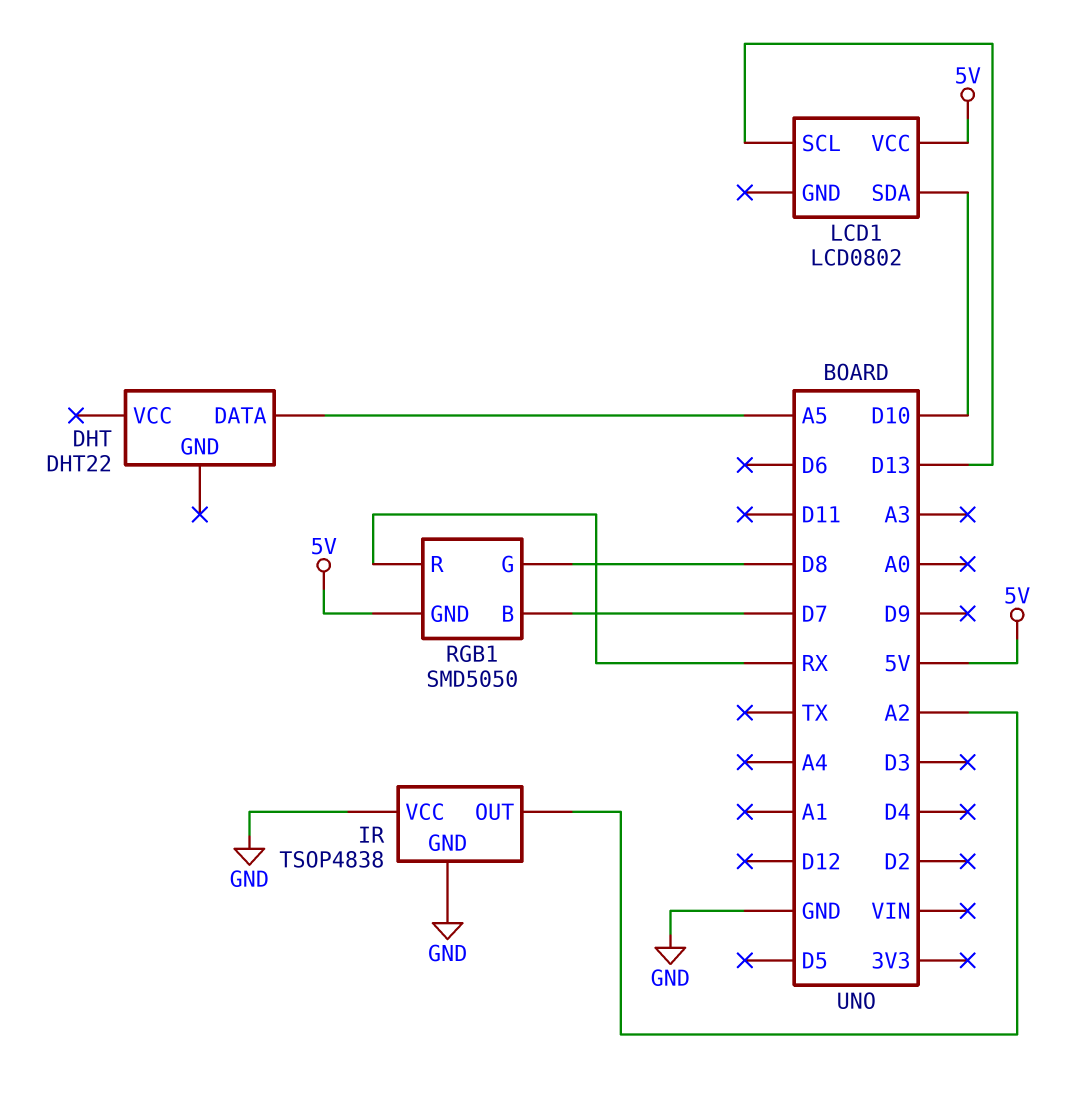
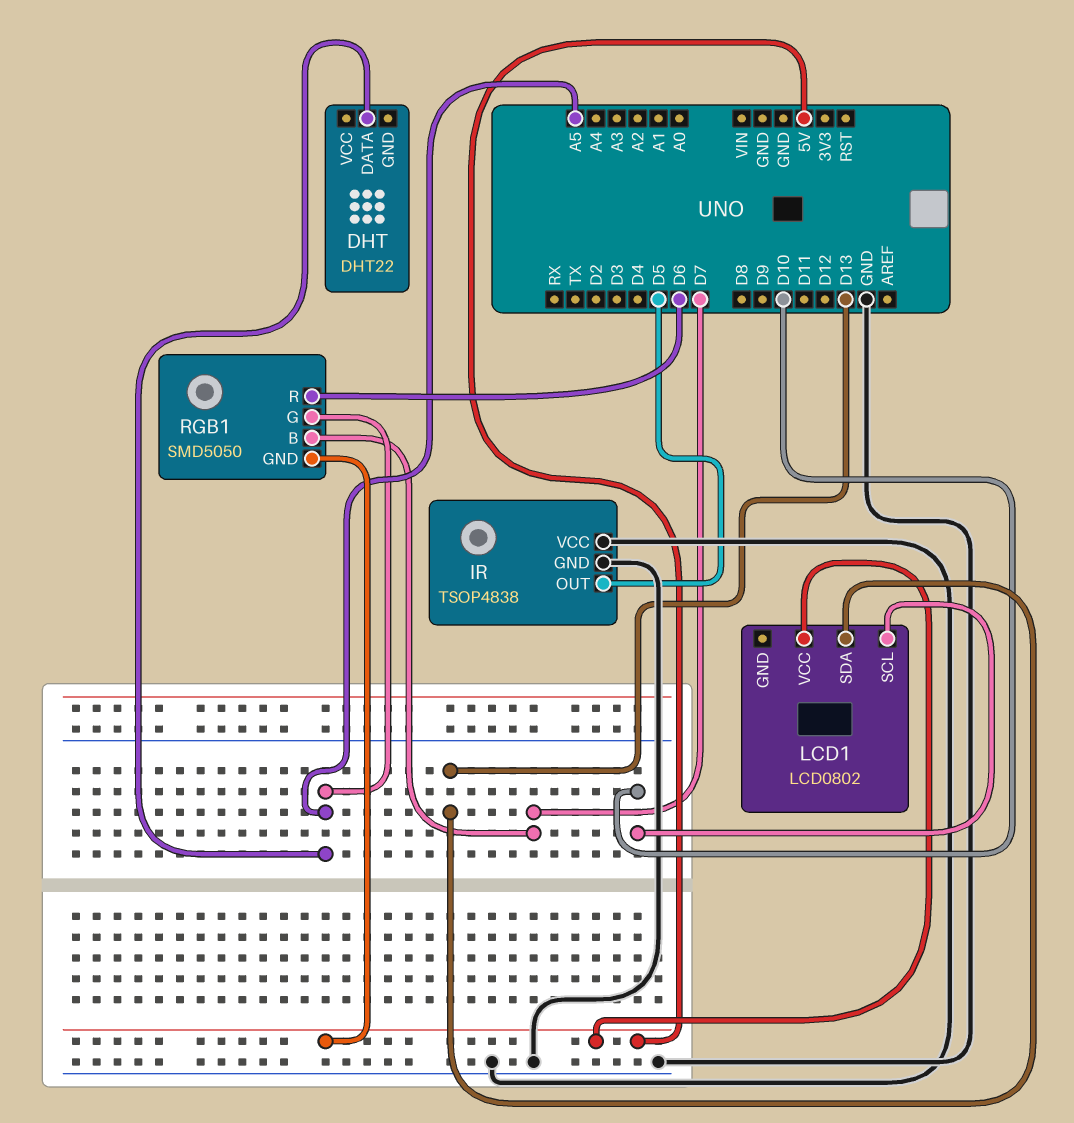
IR pin OUT: A2 -> D5
LCD1 pin SCL: D13 -> D10
LCD1 pin SDA: D10 -> D13
RGB1 pin G: D8 -> A5
RGB1 pin R: RX -> D6

